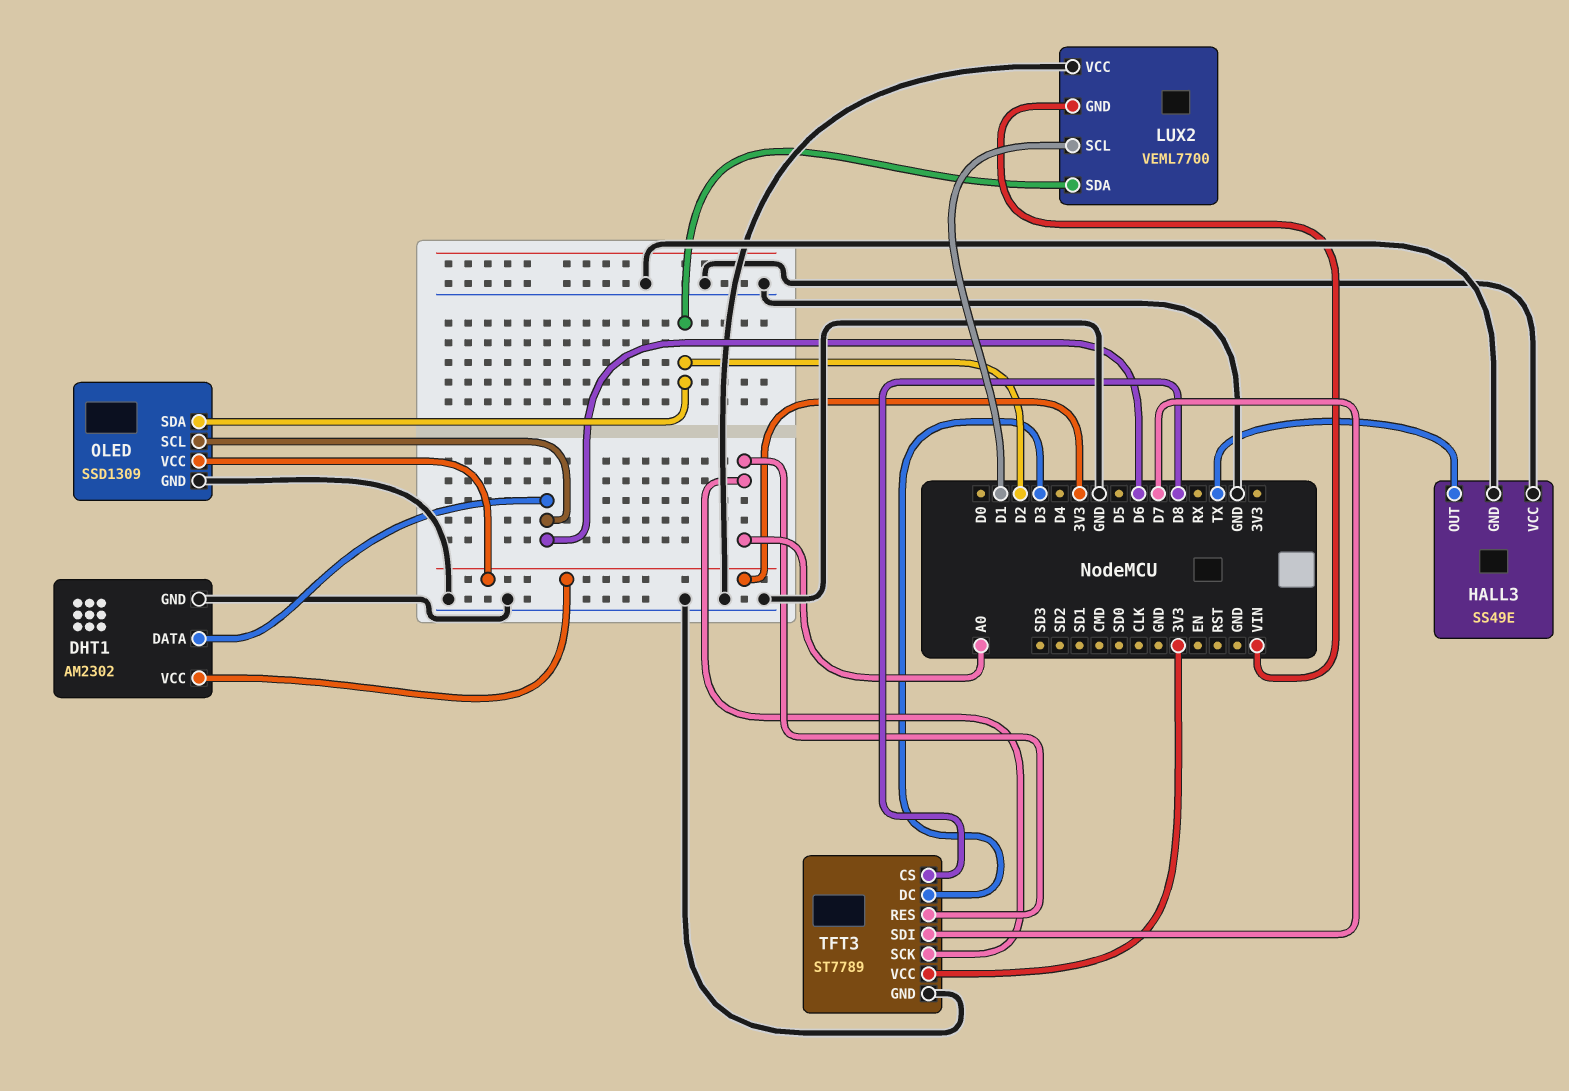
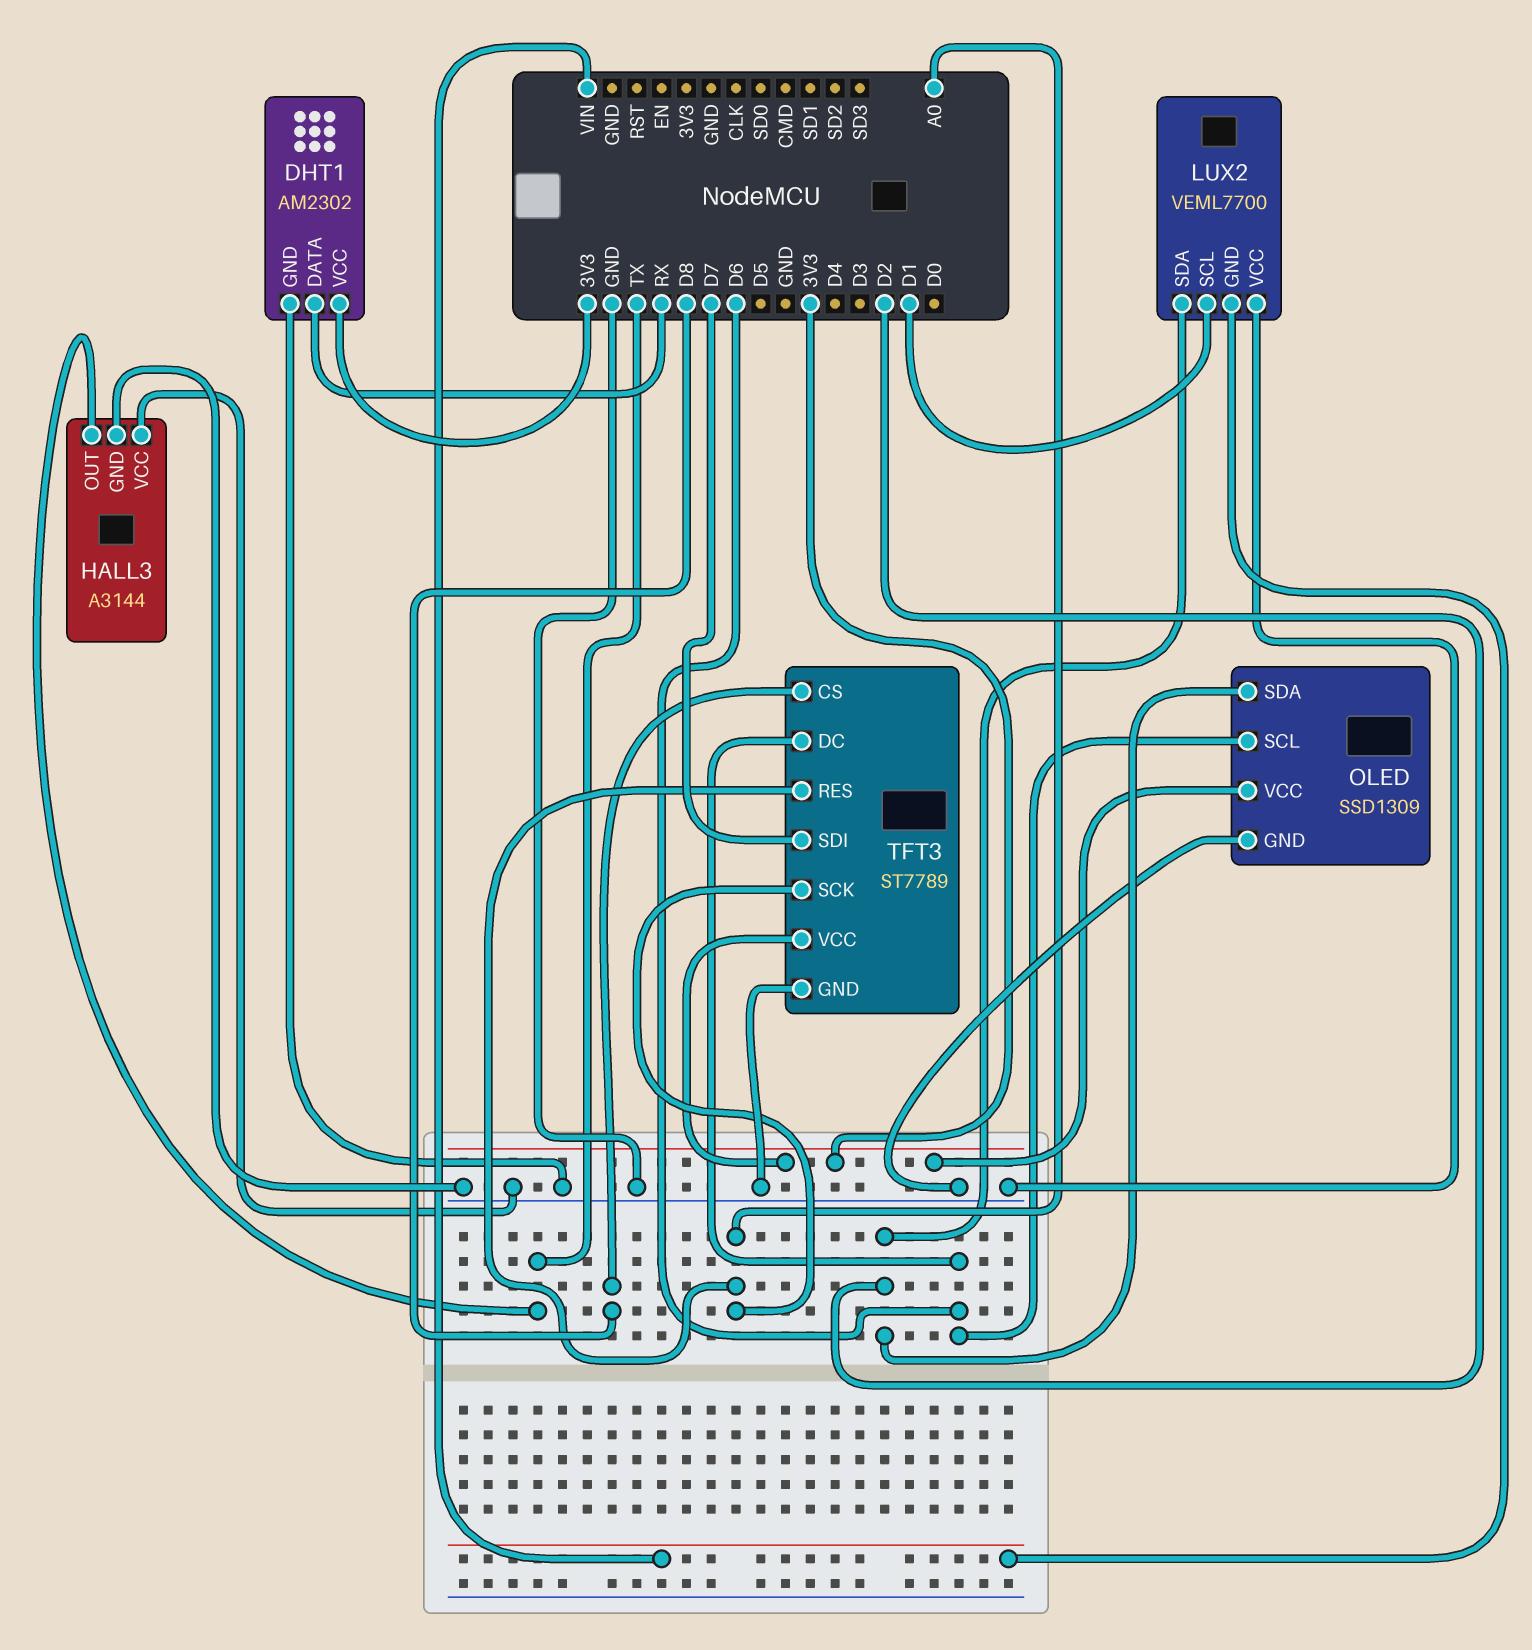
DHT1 pin DATA: D6 -> RX
HALL3: SS49E -> A3144
TFT3 pin DC: D3 -> D6

